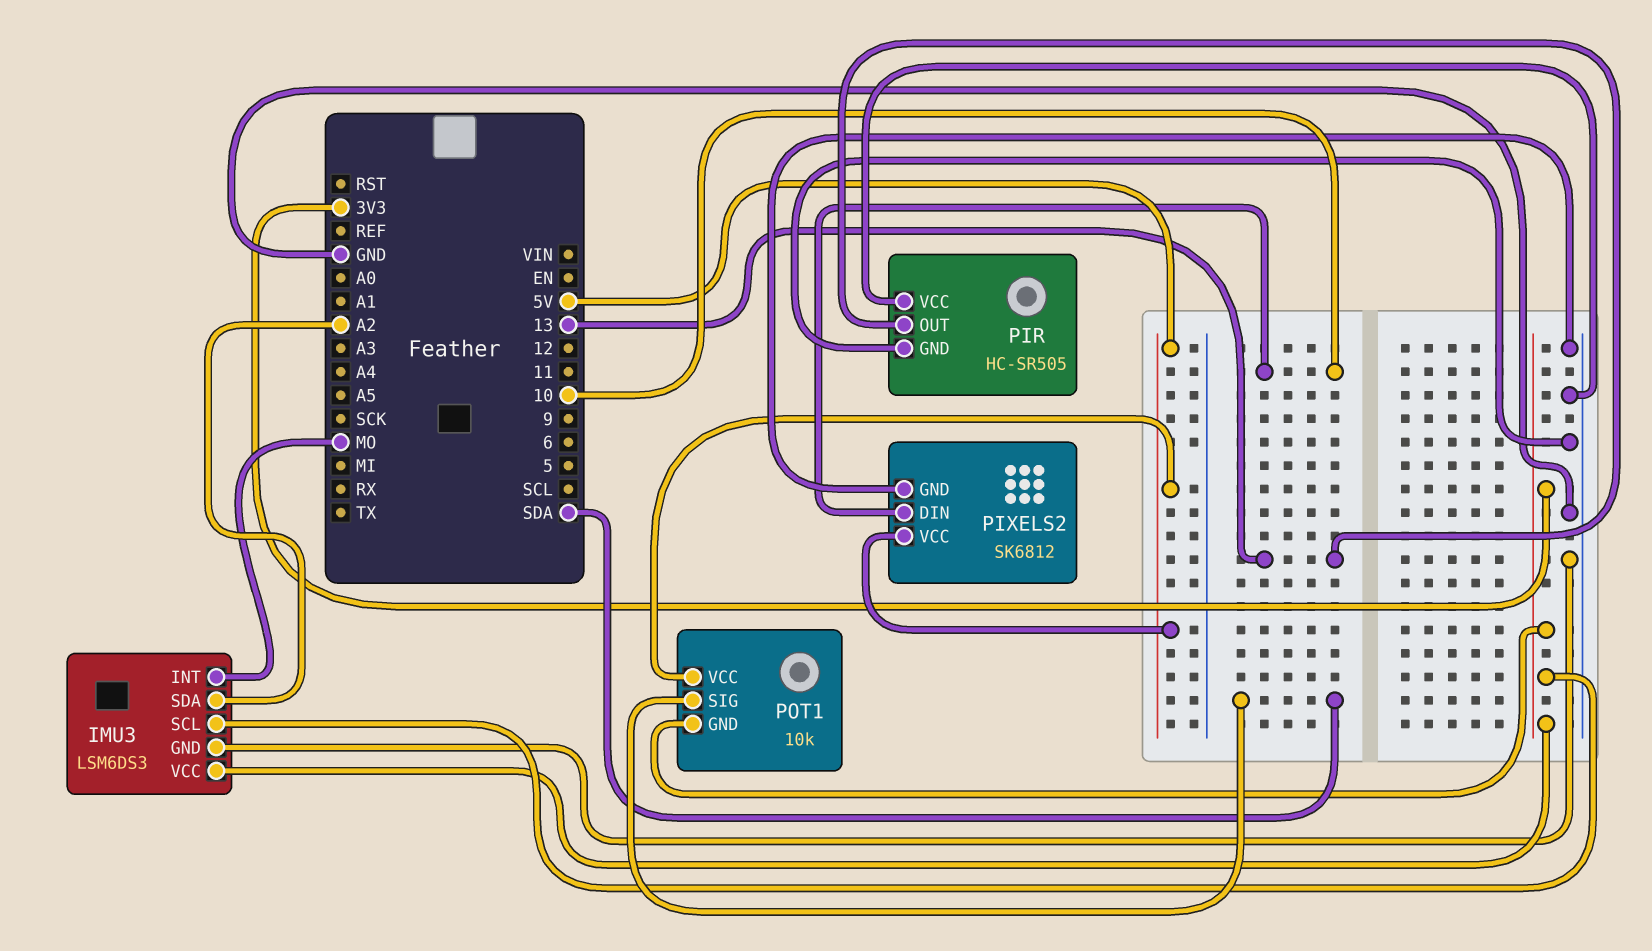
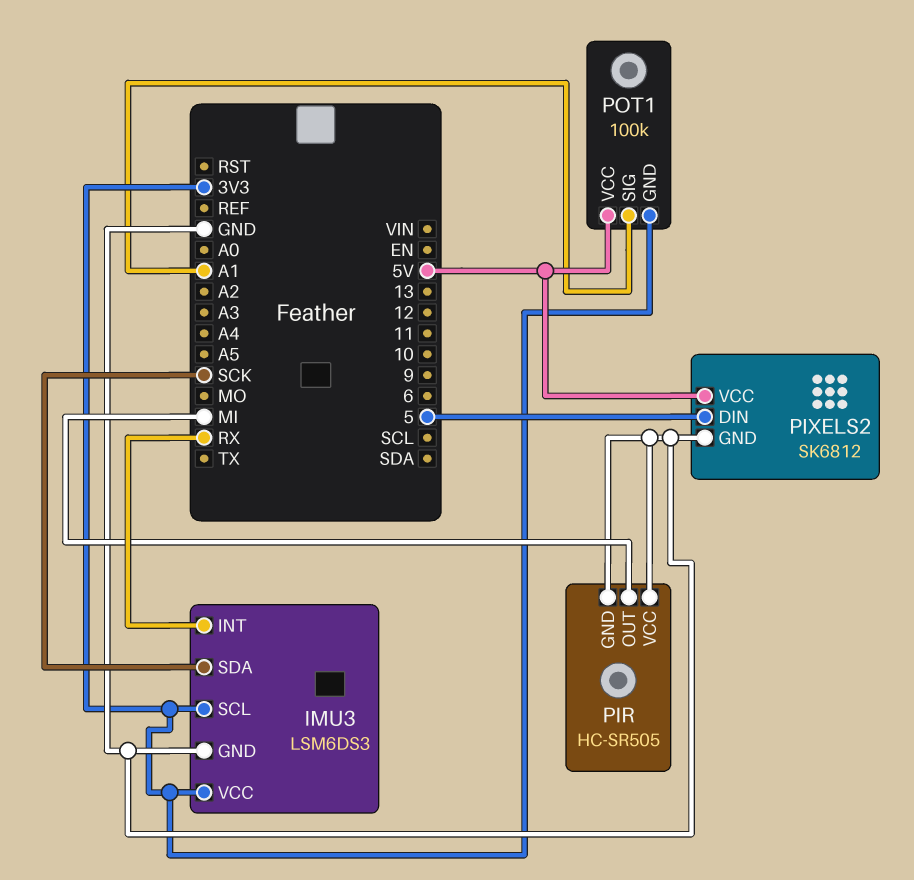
IMU3 pin INT: MO -> RX
IMU3 pin SDA: A2 -> SCK
PIR pin OUT: 13 -> MI
PIXELS2 pin DIN: 10 -> 5
POT1: 10k -> 100k
POT1 pin SIG: SDA -> A1

